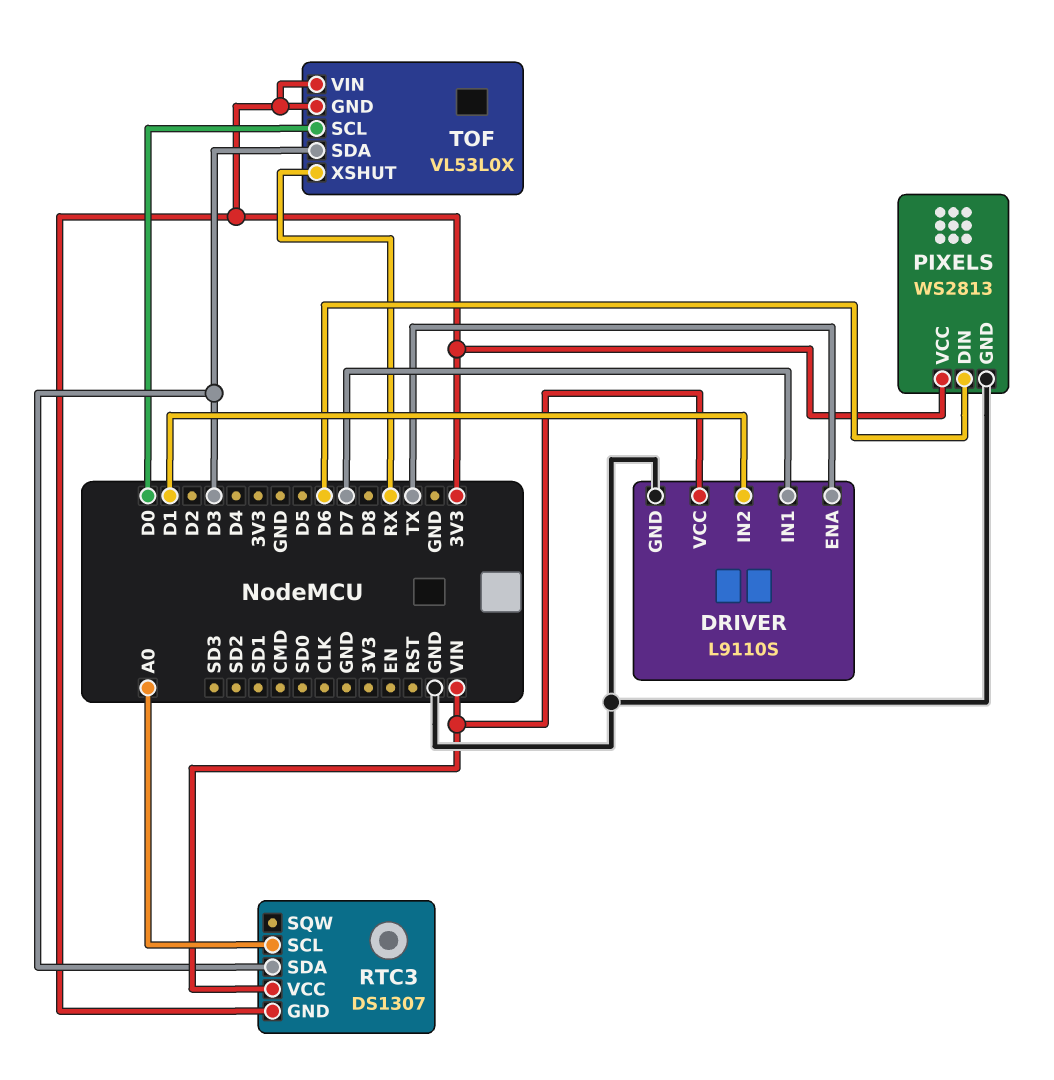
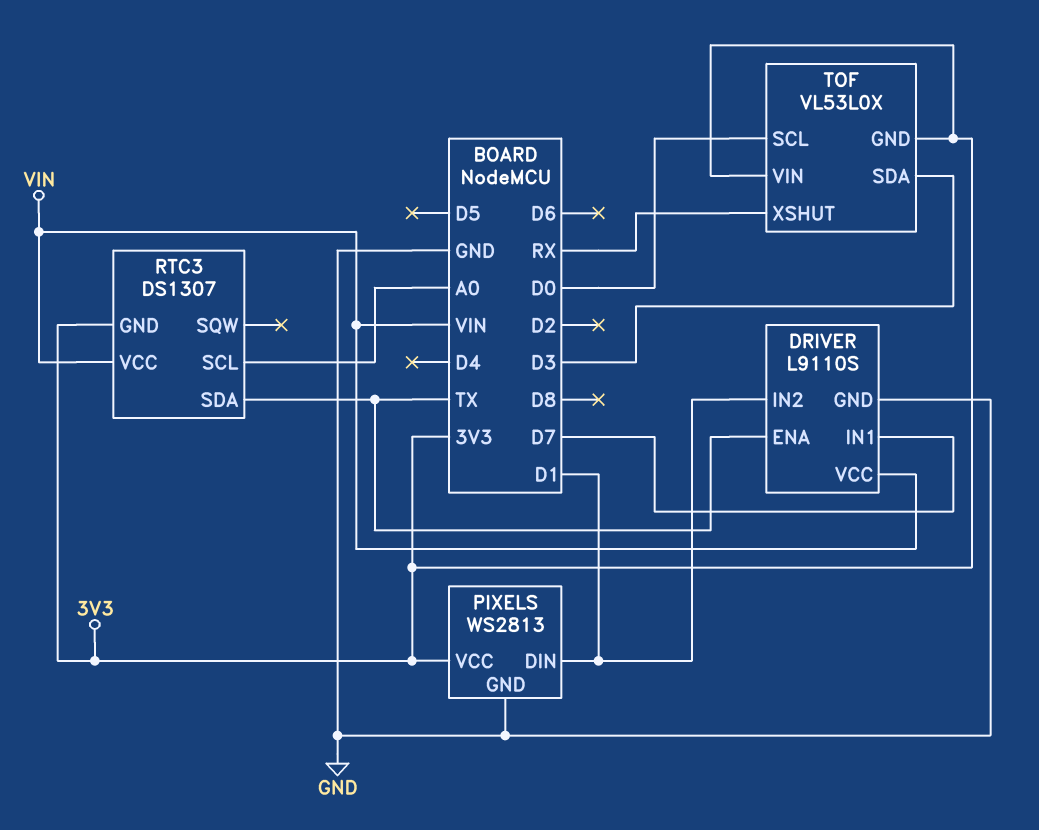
PIXELS pin DIN: D6 -> D1
RTC3 pin SDA: D3 -> TX

